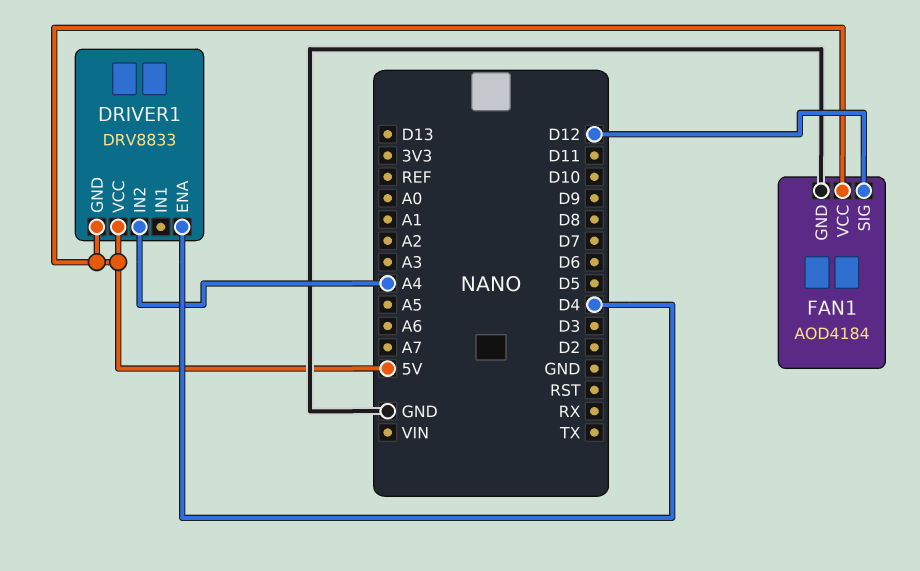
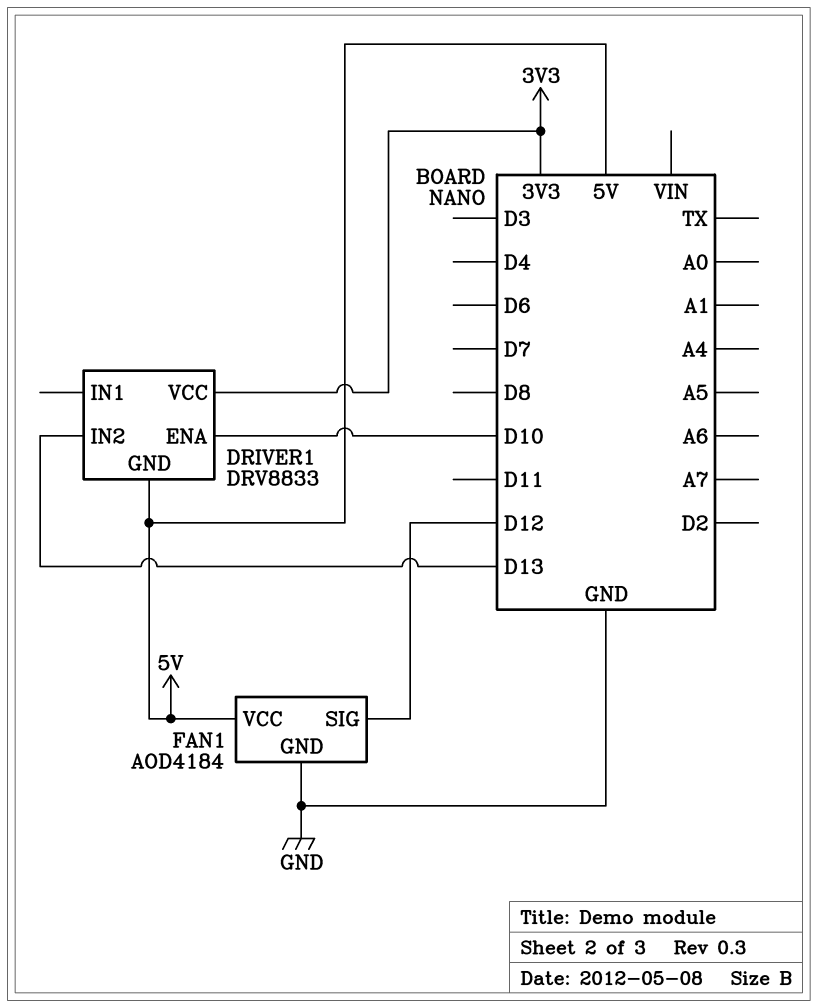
DRIVER1 pin ENA: D4 -> D10
DRIVER1 pin IN2: A4 -> D13
DRIVER1 pin VCC: 5V -> 3V3

